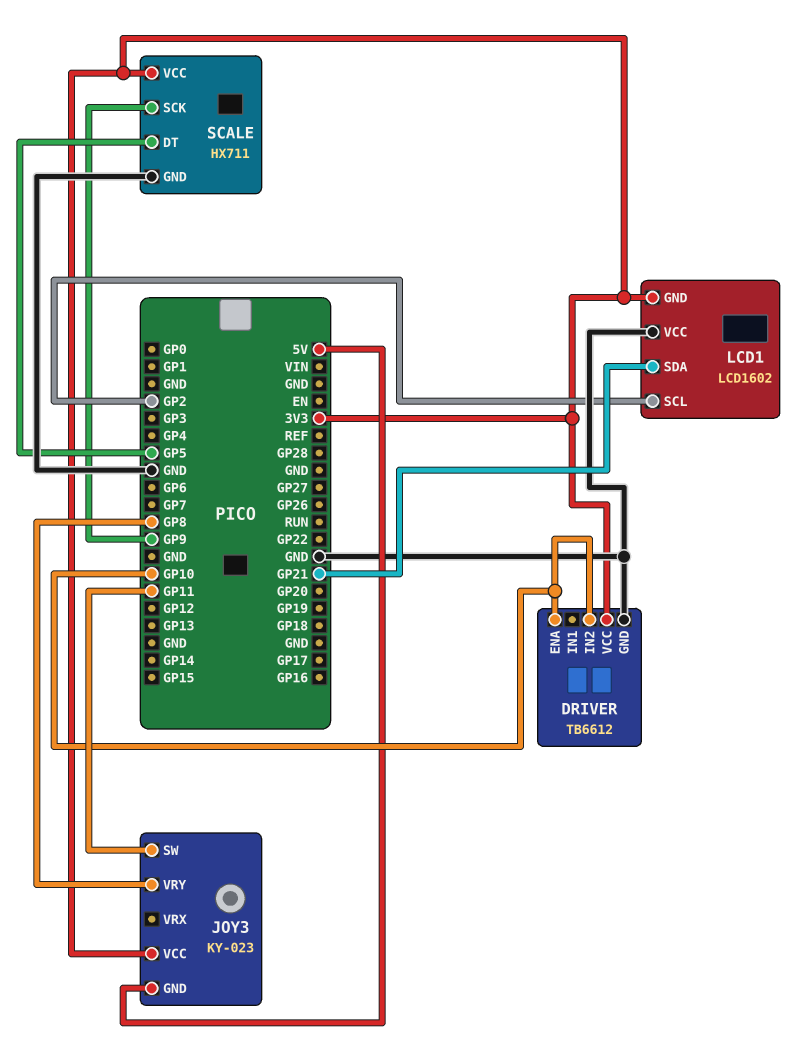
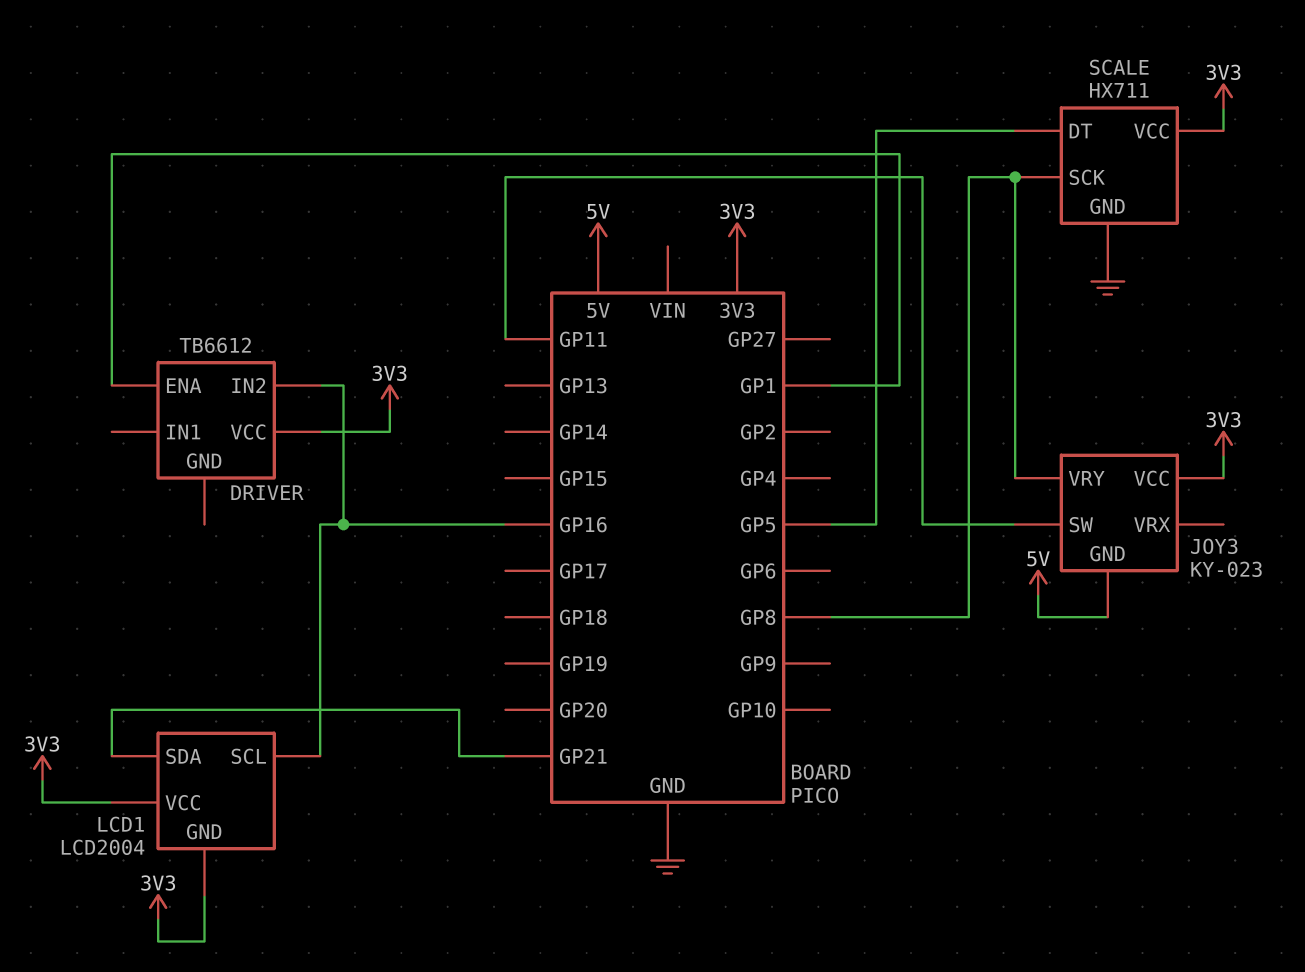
DRIVER pin ENA: GP10 -> GP1
DRIVER pin GND: GND -> none
DRIVER pin IN2: GP10 -> GP16
LCD1: LCD1602 -> LCD2004
LCD1 pin SCL: GP2 -> GP16
LCD1 pin VCC: GND -> 3V3
SCALE pin SCK: GP9 -> GP8

